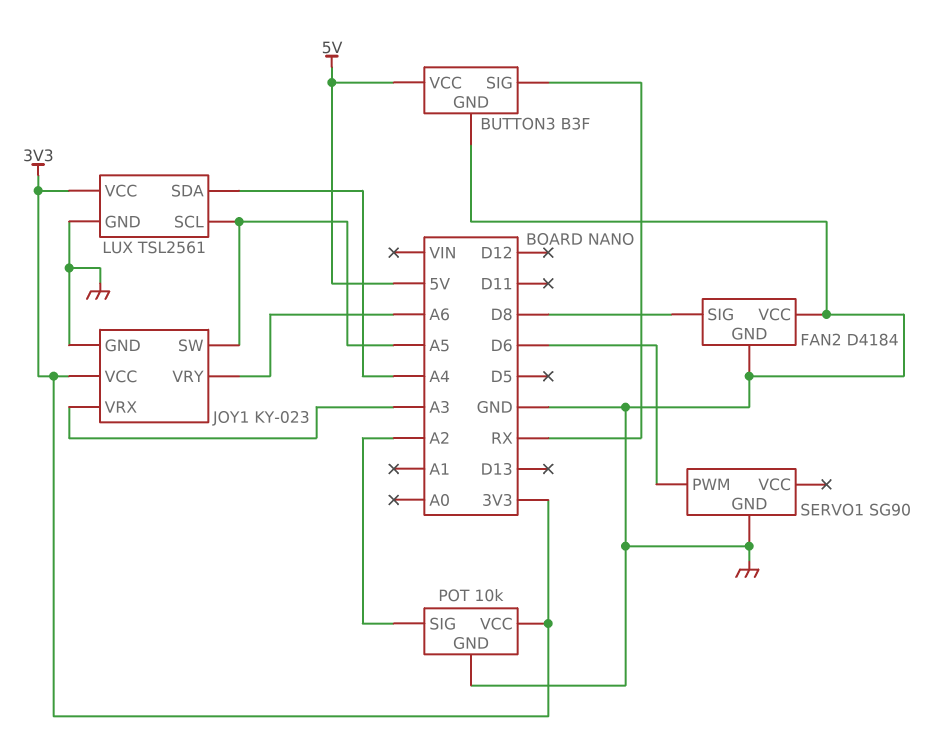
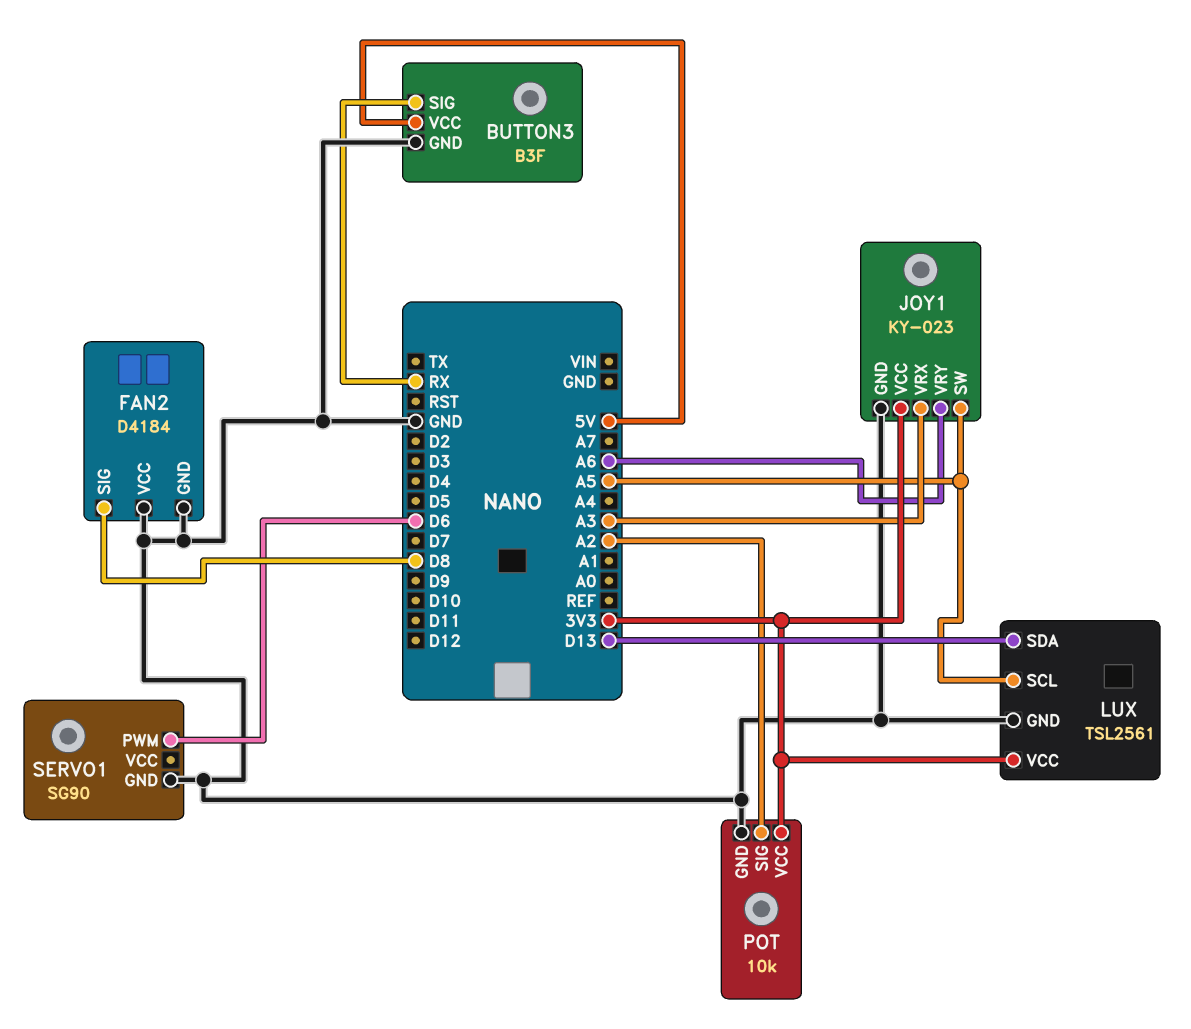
LUX pin SDA: A4 -> D13

